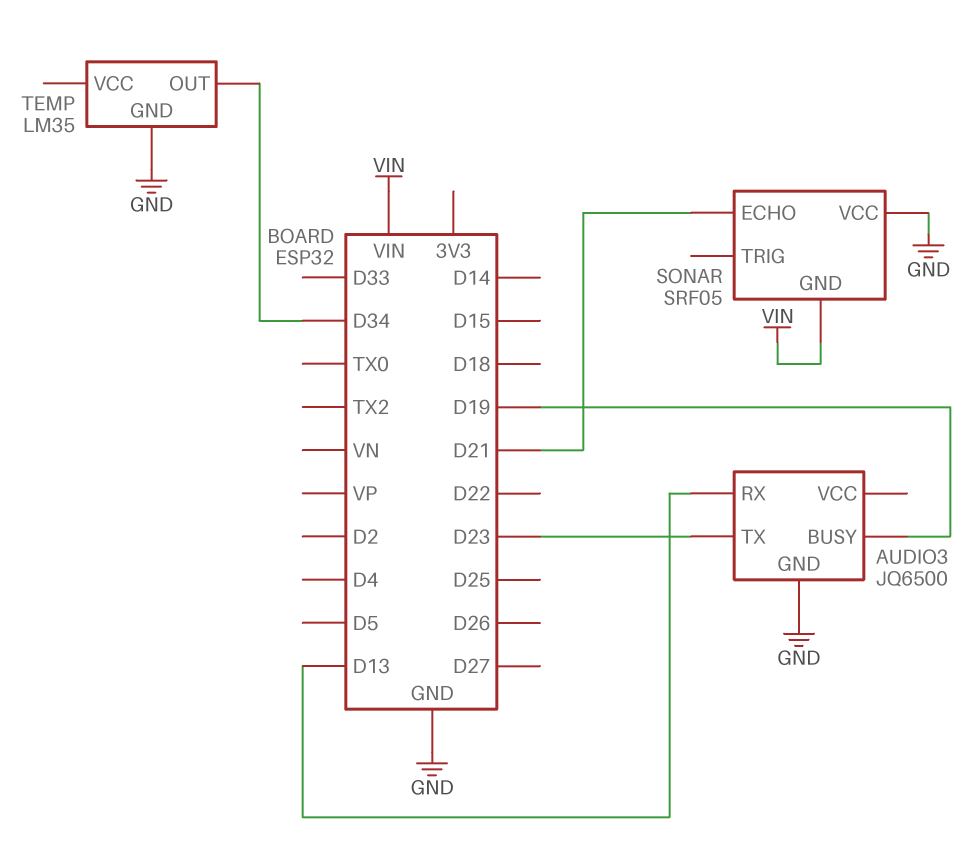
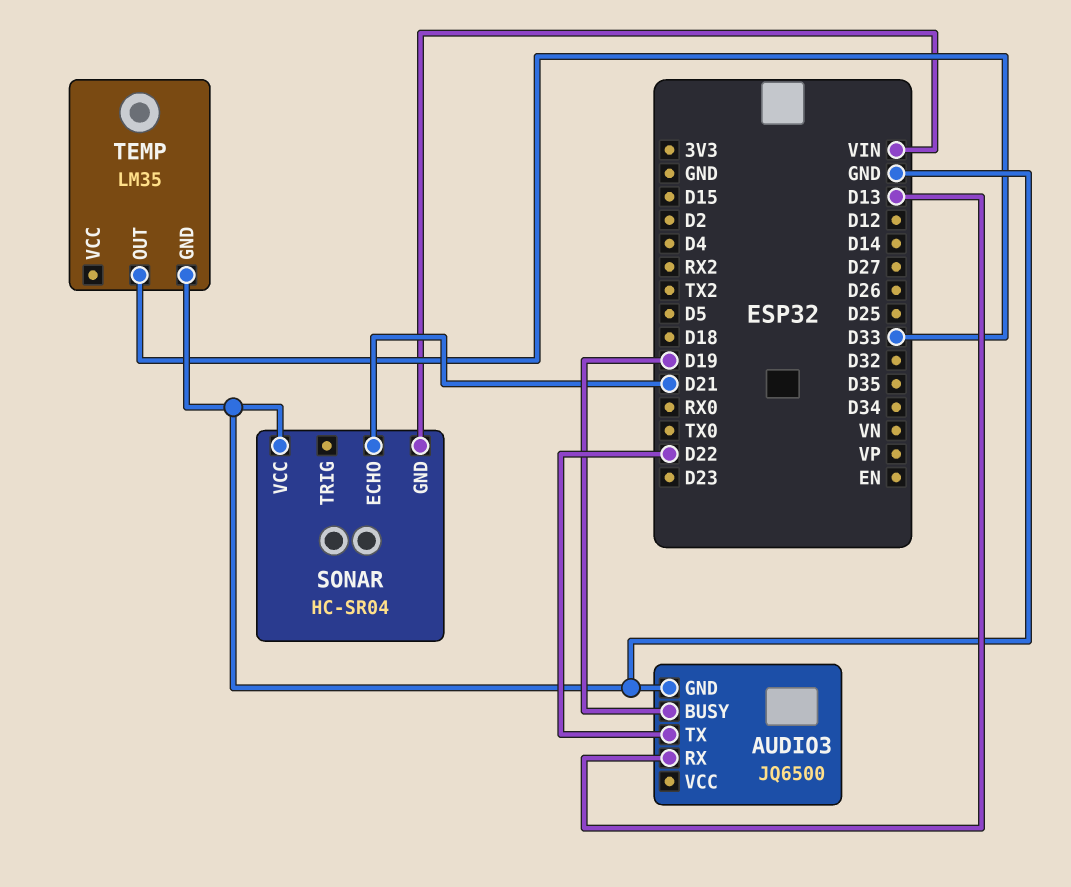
AUDIO3 pin TX: D23 -> D22
SONAR: SRF05 -> HC-SR04
TEMP pin OUT: D34 -> D33

